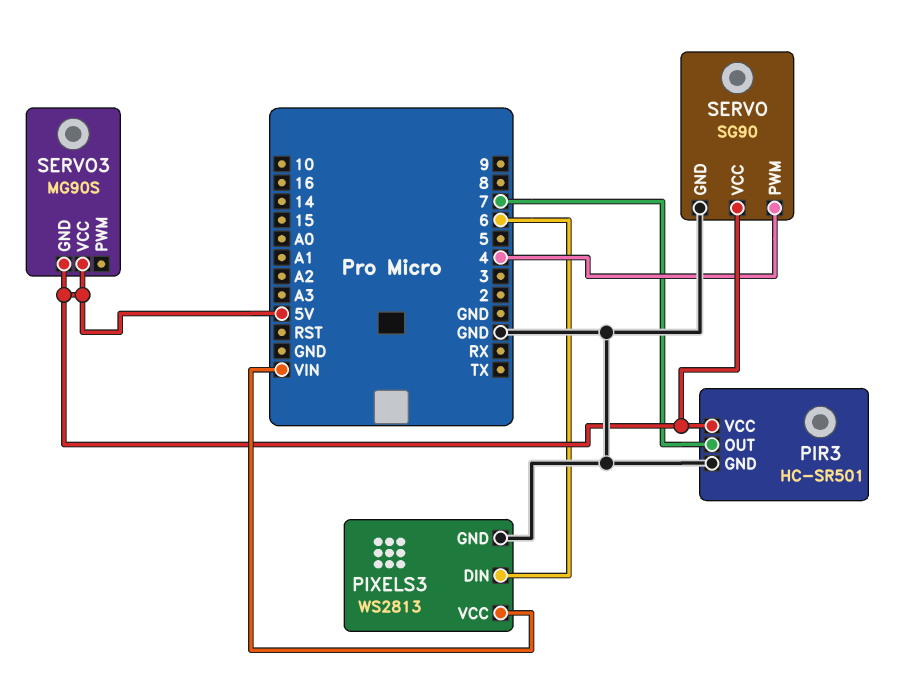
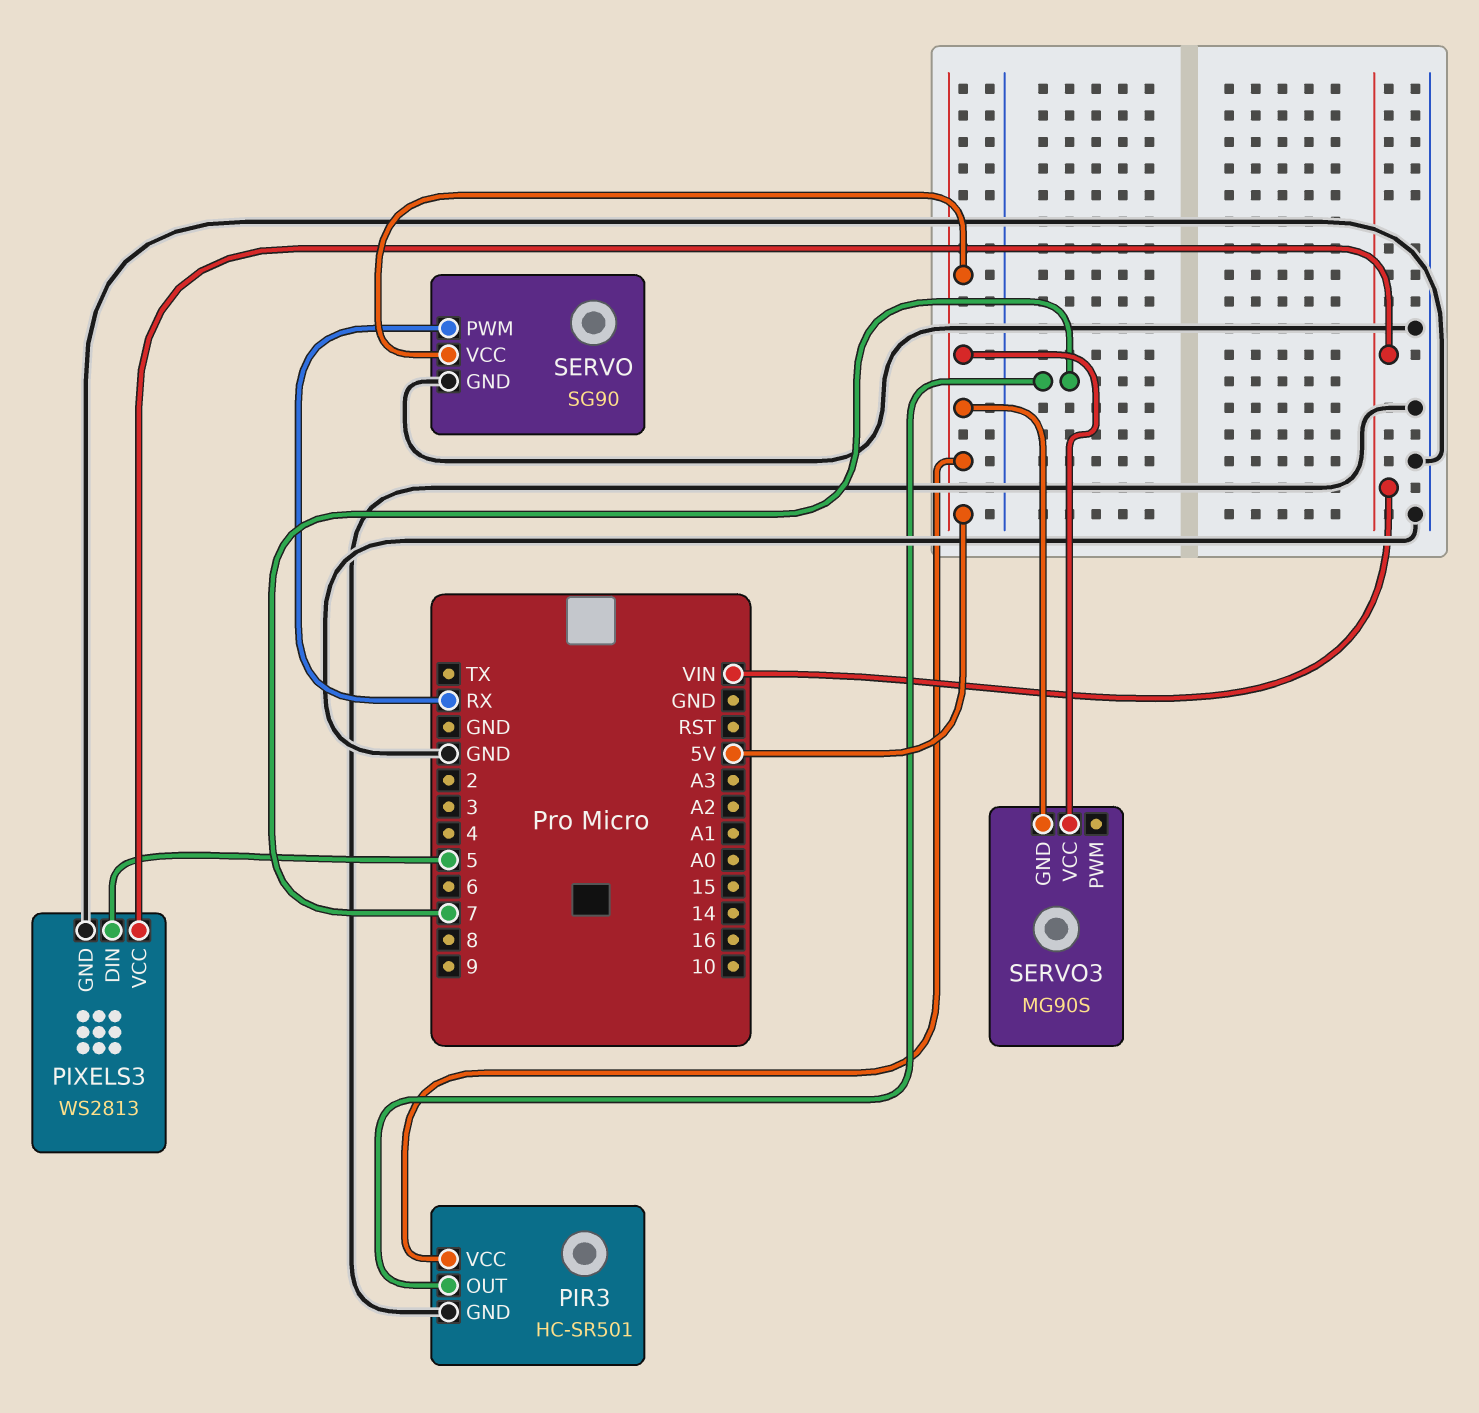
PIXELS3 pin DIN: 6 -> 5
SERVO pin PWM: 4 -> RX

